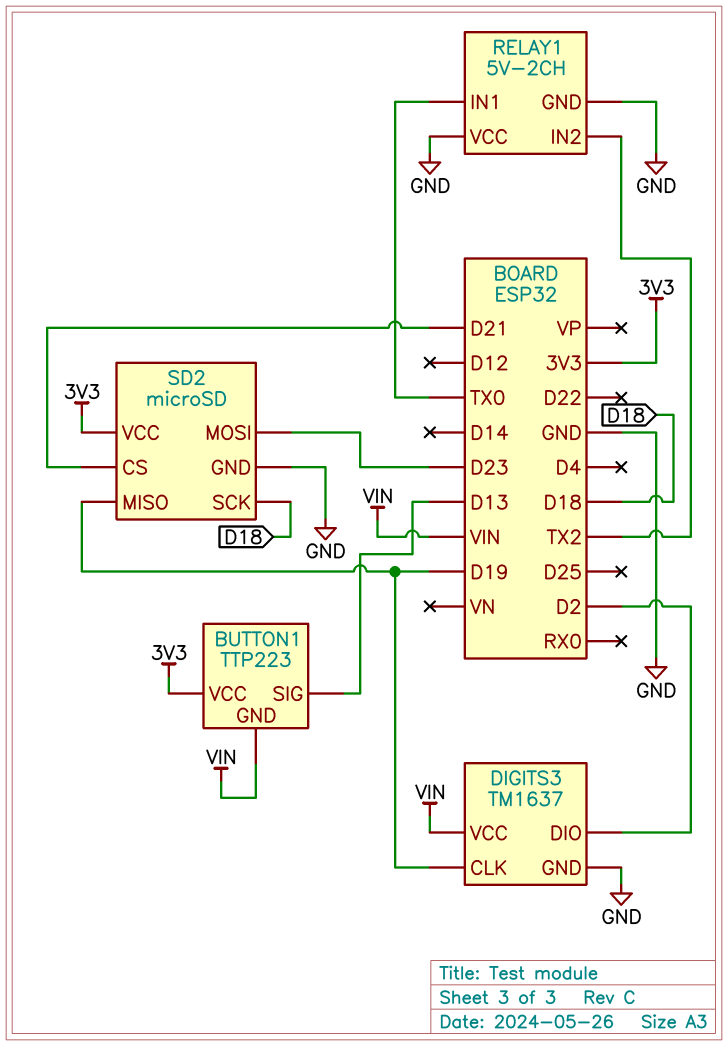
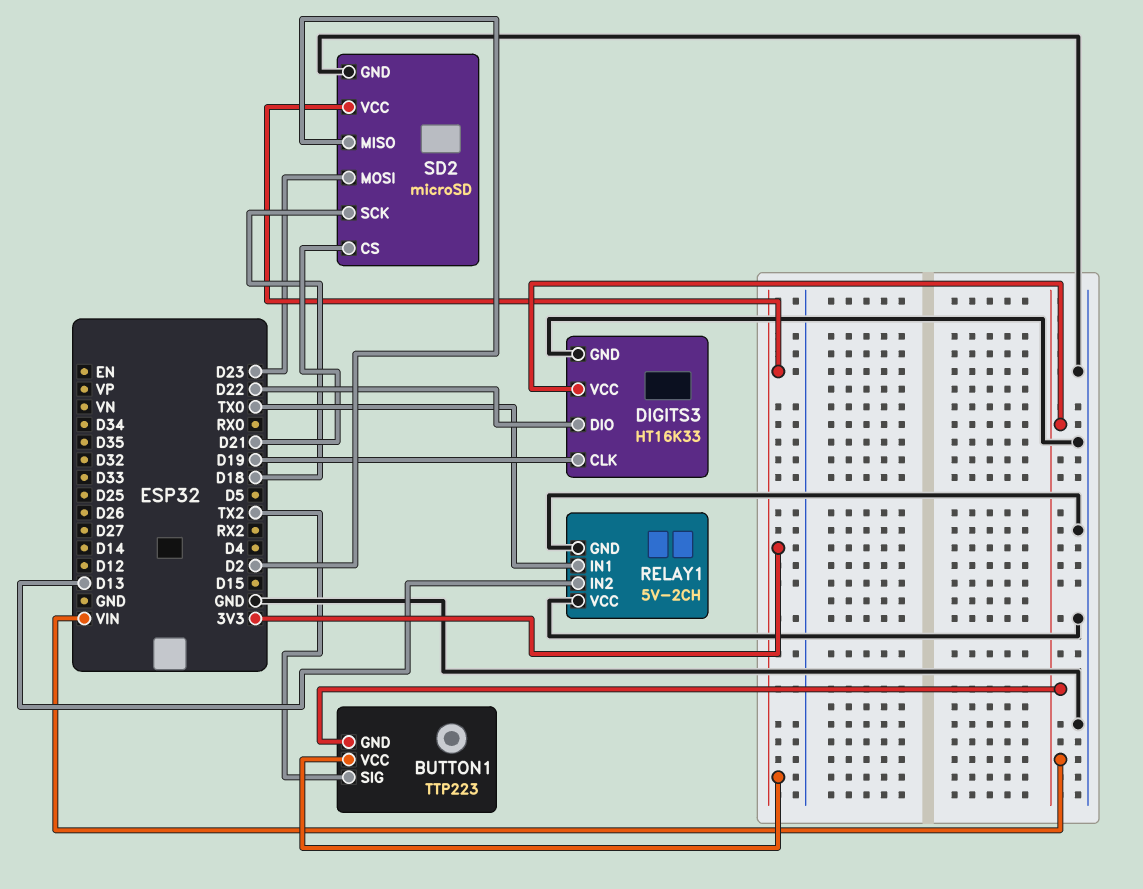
BUTTON1 pin SIG: D13 -> TX2
DIGITS3: TM1637 -> HT16K33
DIGITS3 pin DIO: D2 -> D22
RELAY1 pin IN2: TX2 -> D13
SD2 pin MISO: D19 -> D2

